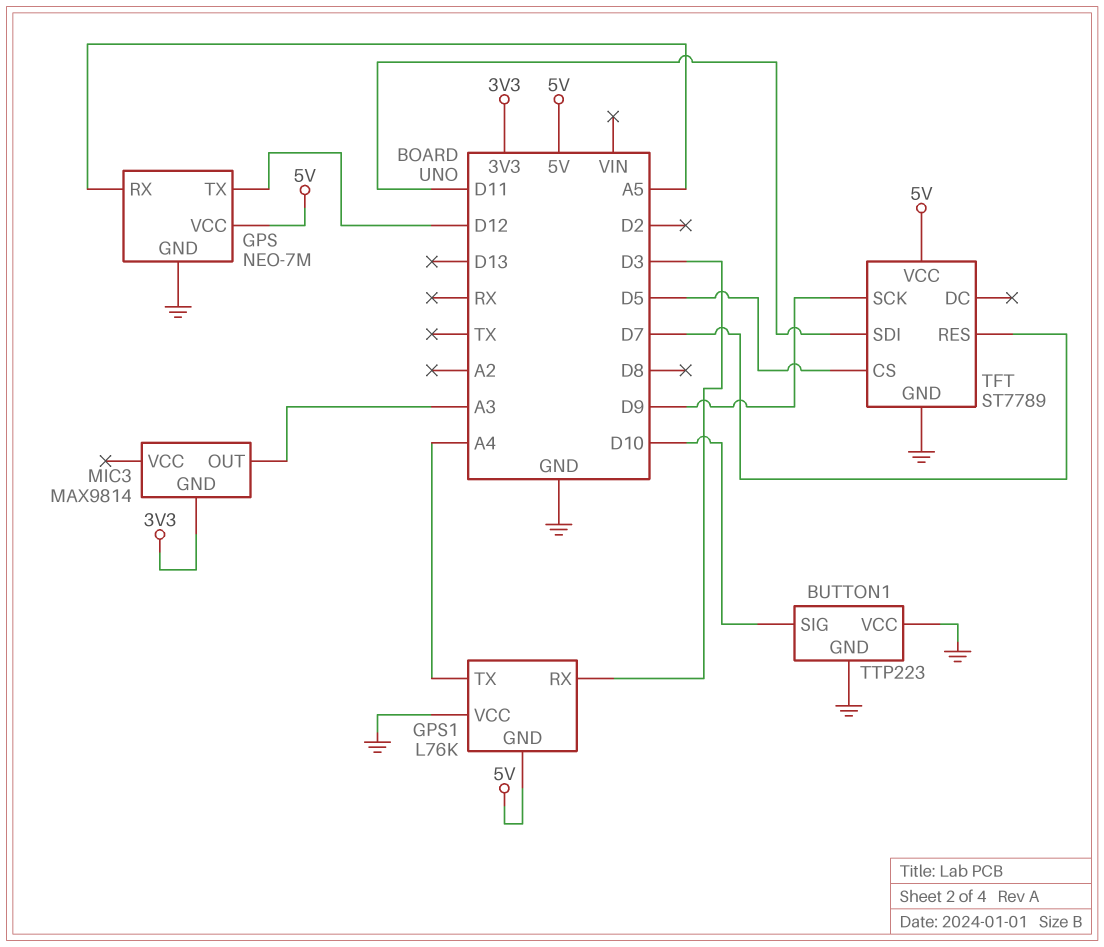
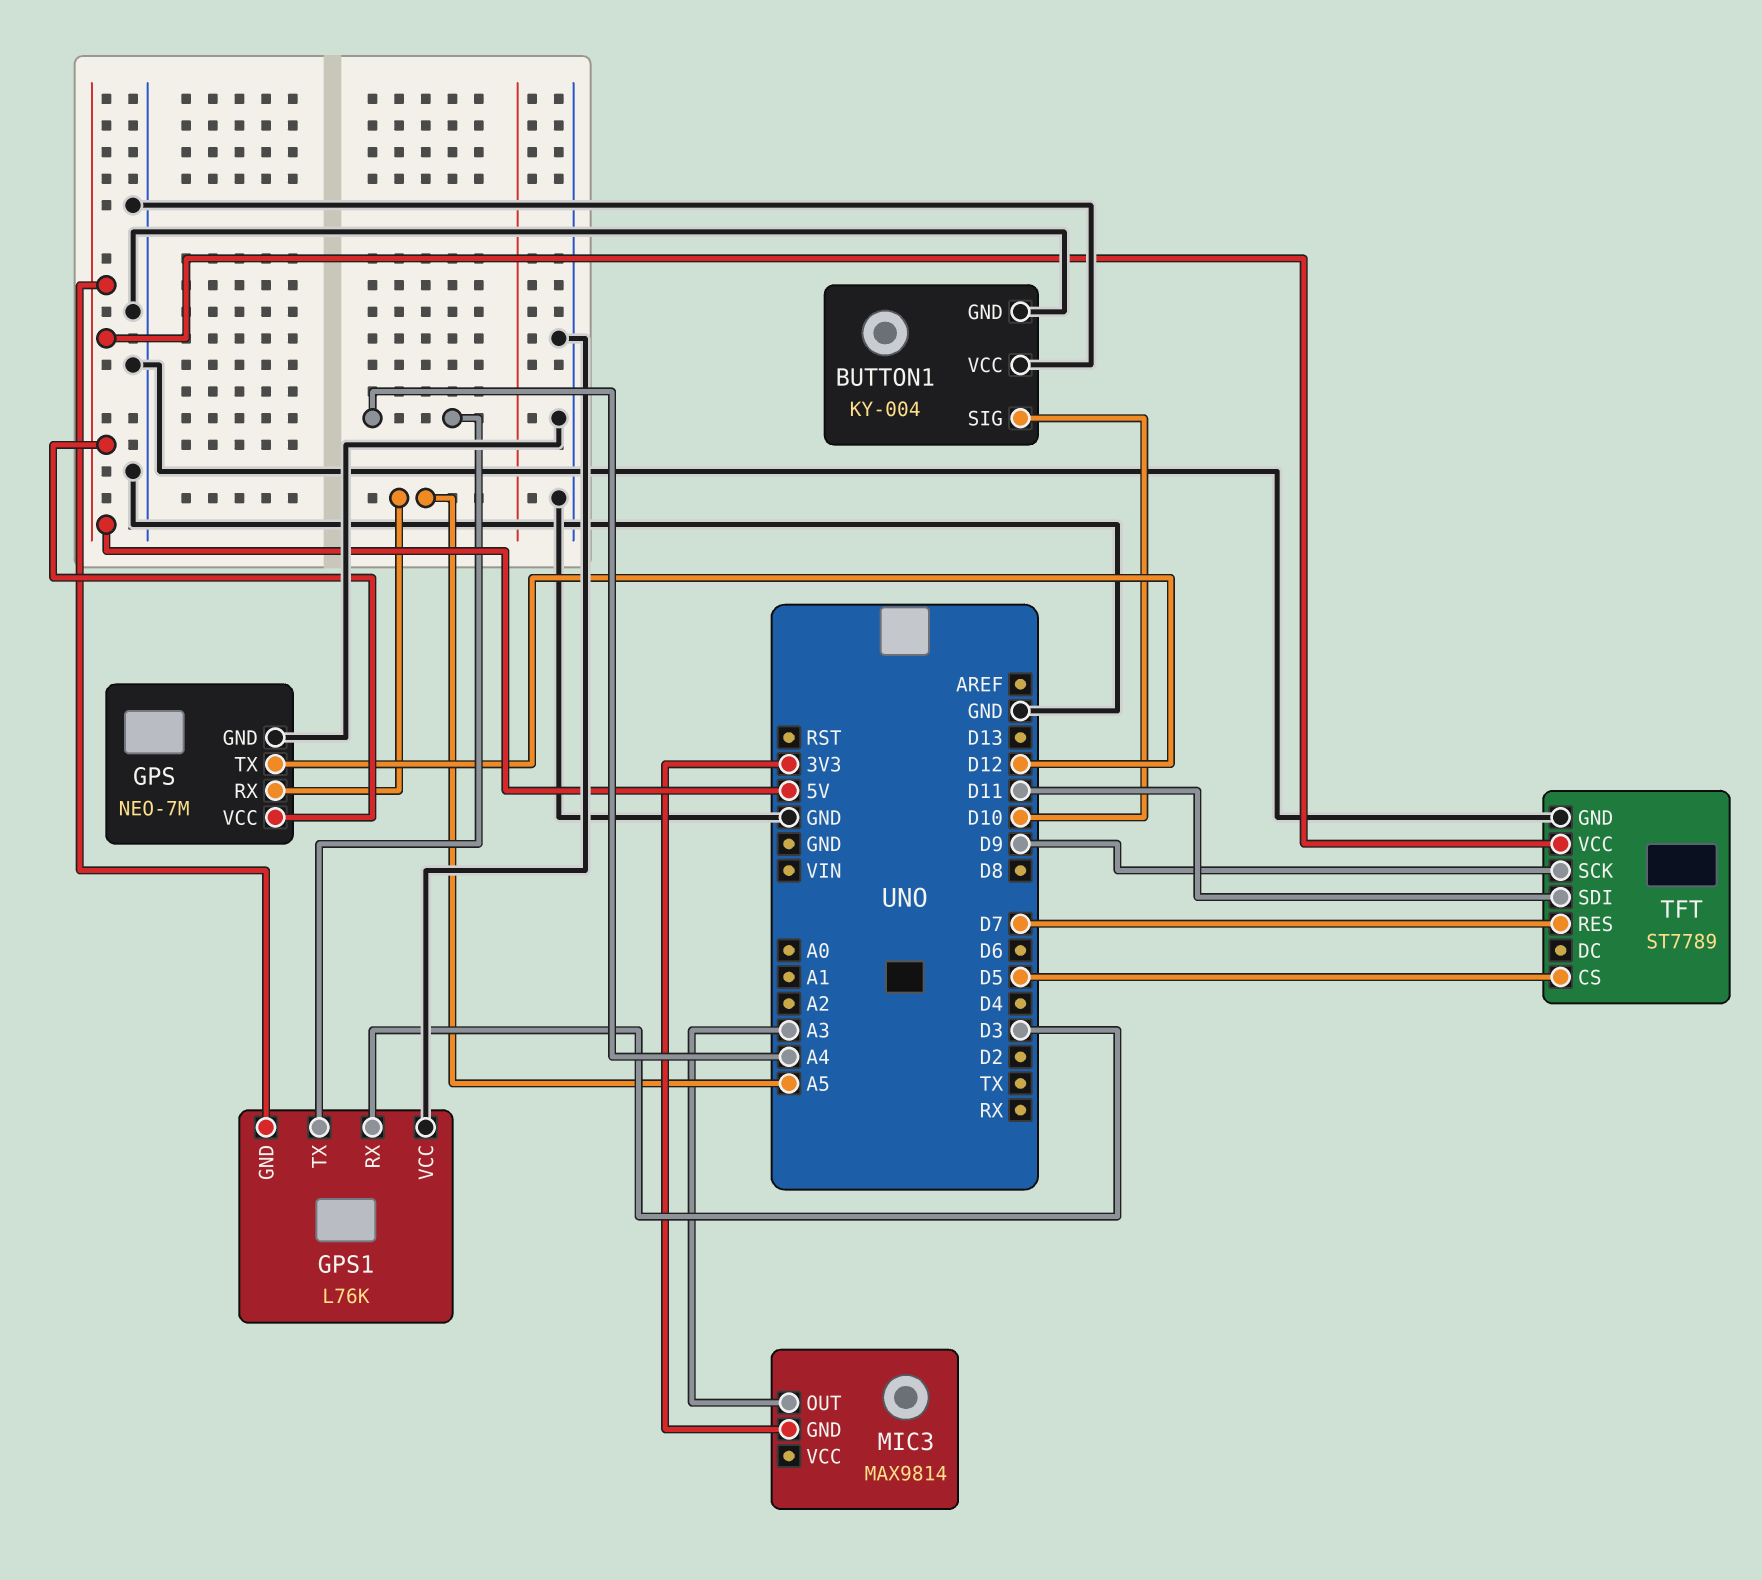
BUTTON1: TTP223 -> KY-004

